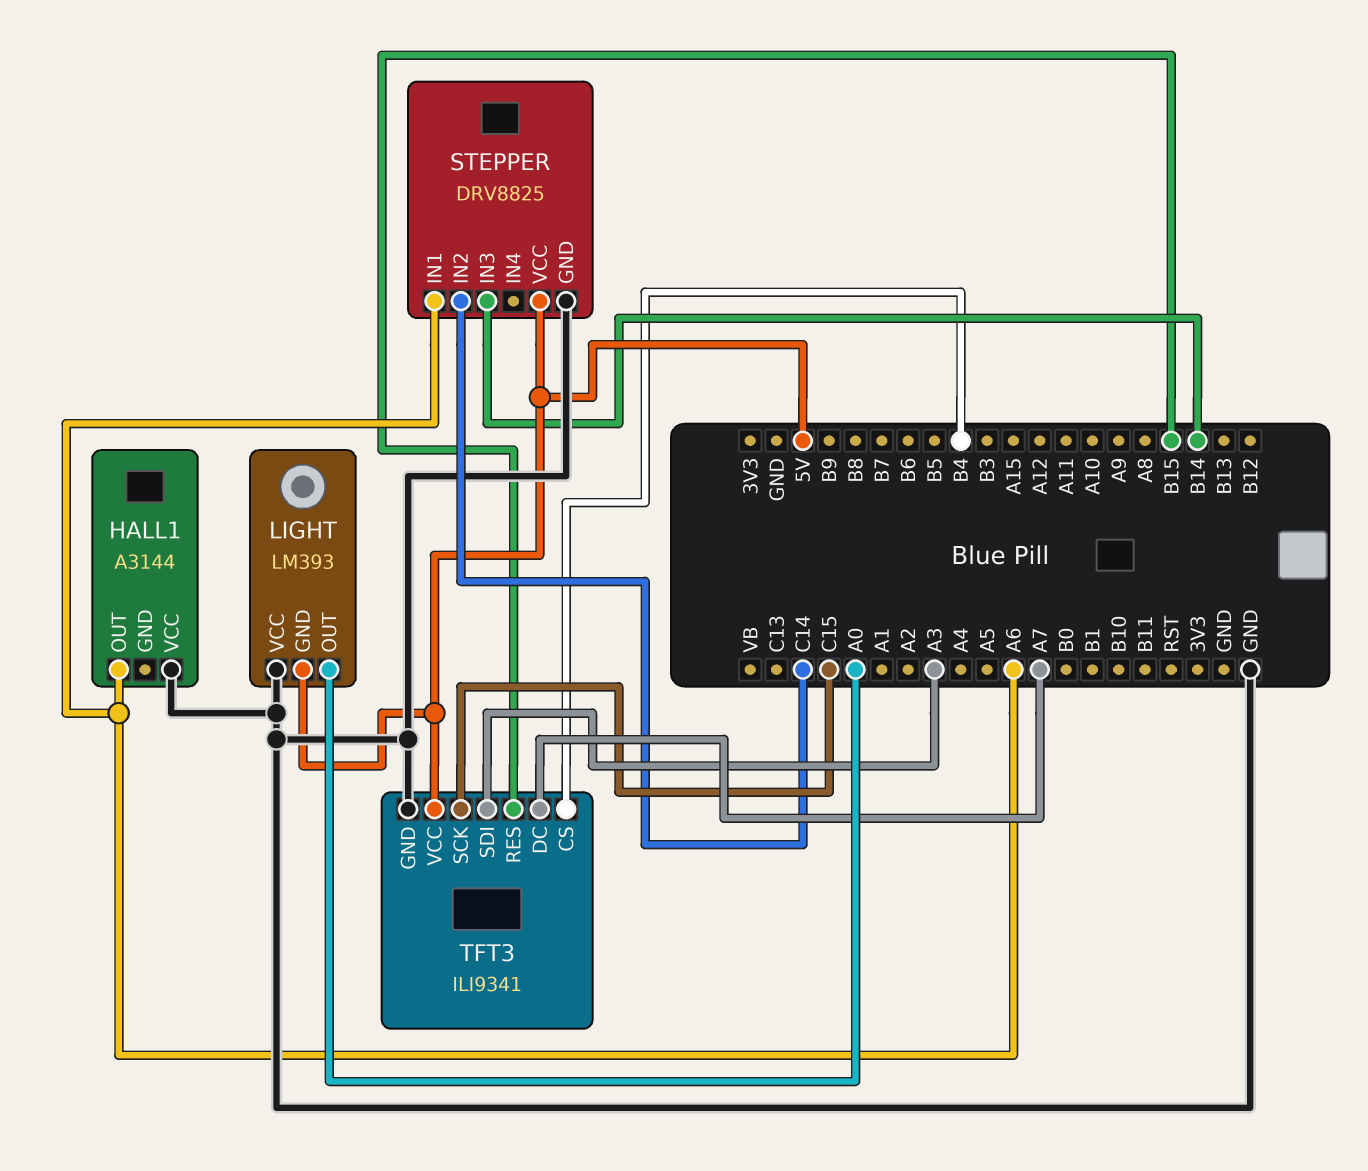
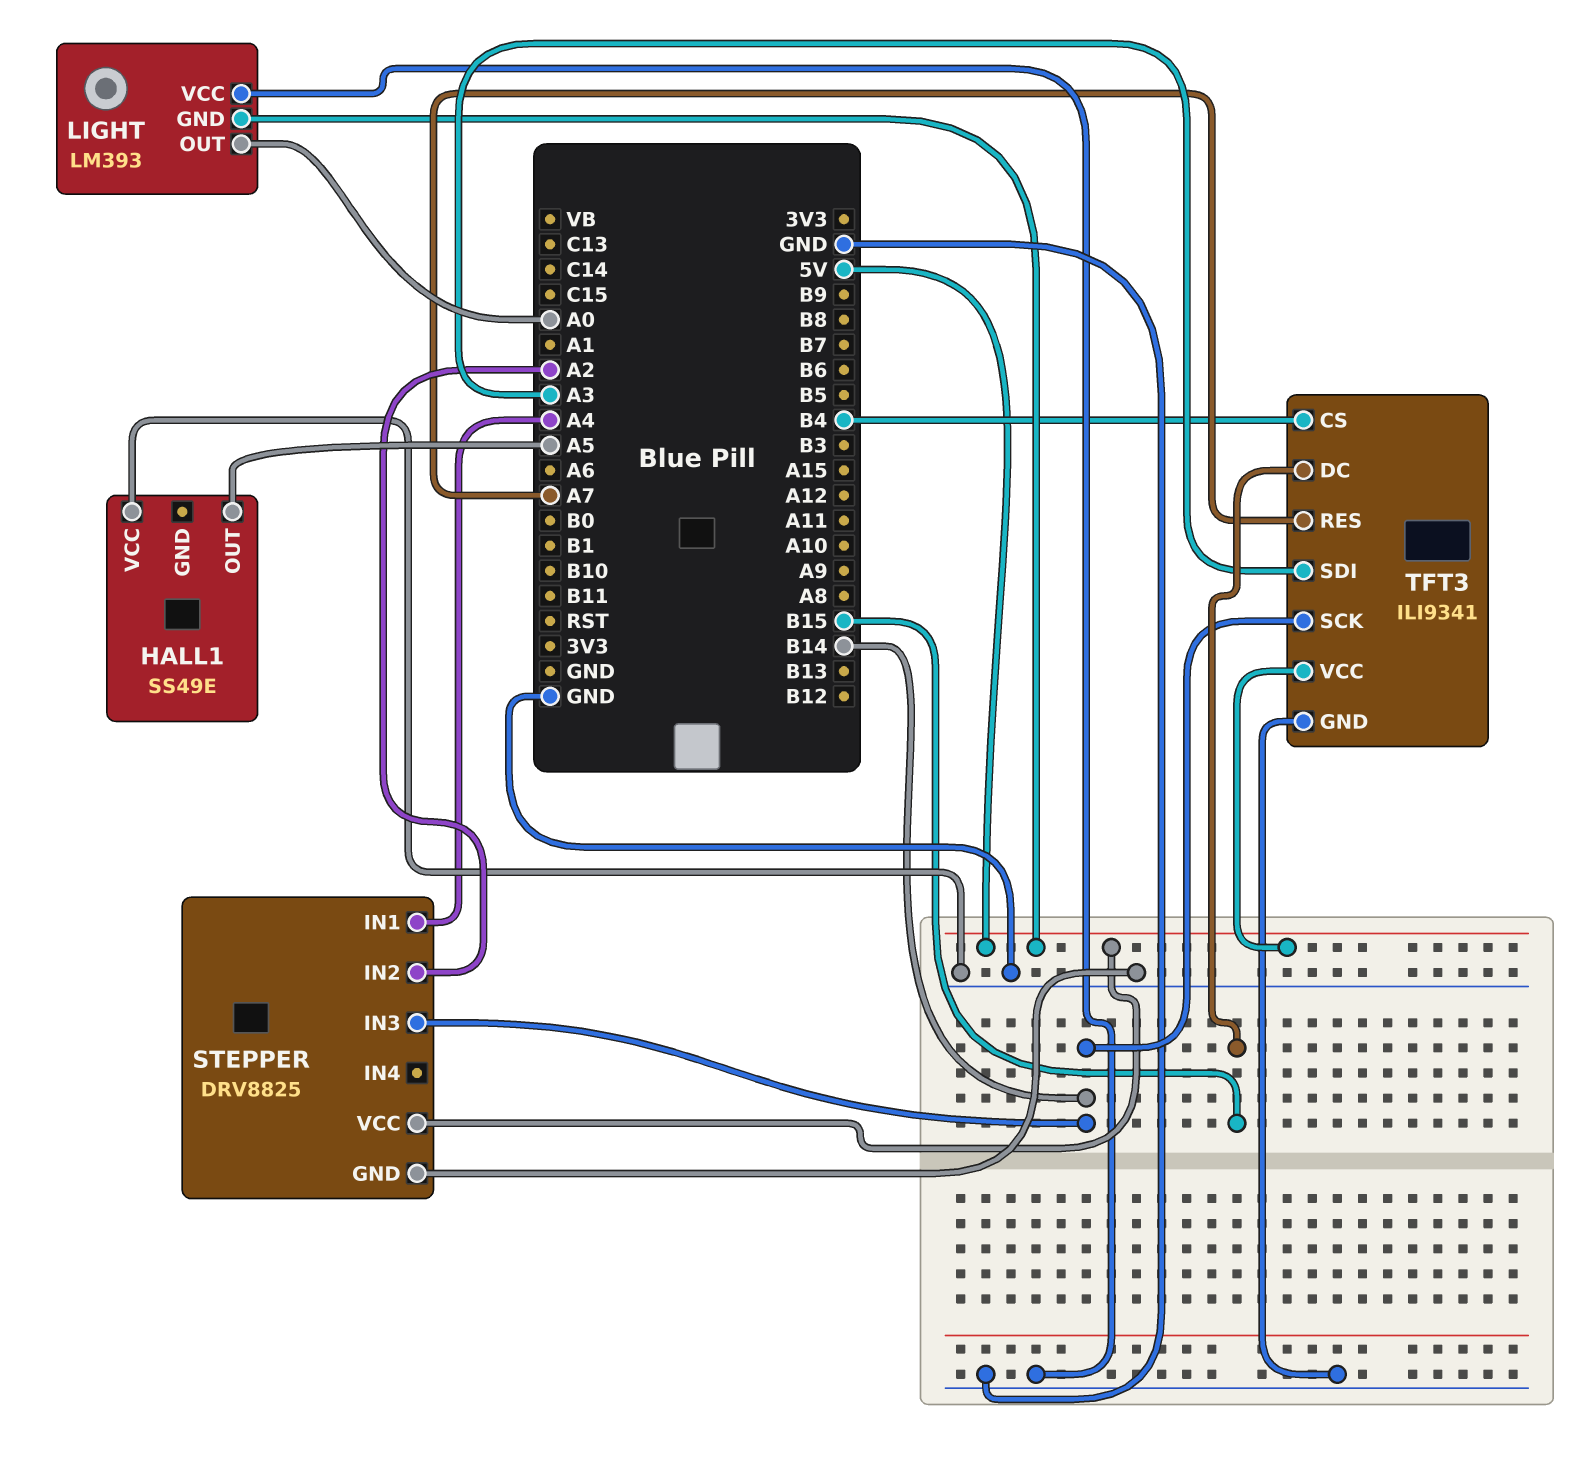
HALL1: A3144 -> SS49E
HALL1 pin OUT: A6 -> A5
STEPPER pin IN1: A6 -> A4
STEPPER pin IN2: C14 -> A2
TFT3 pin DC: A7 -> B15
TFT3 pin RES: B15 -> A7
TFT3 pin SCK: C15 -> B14

